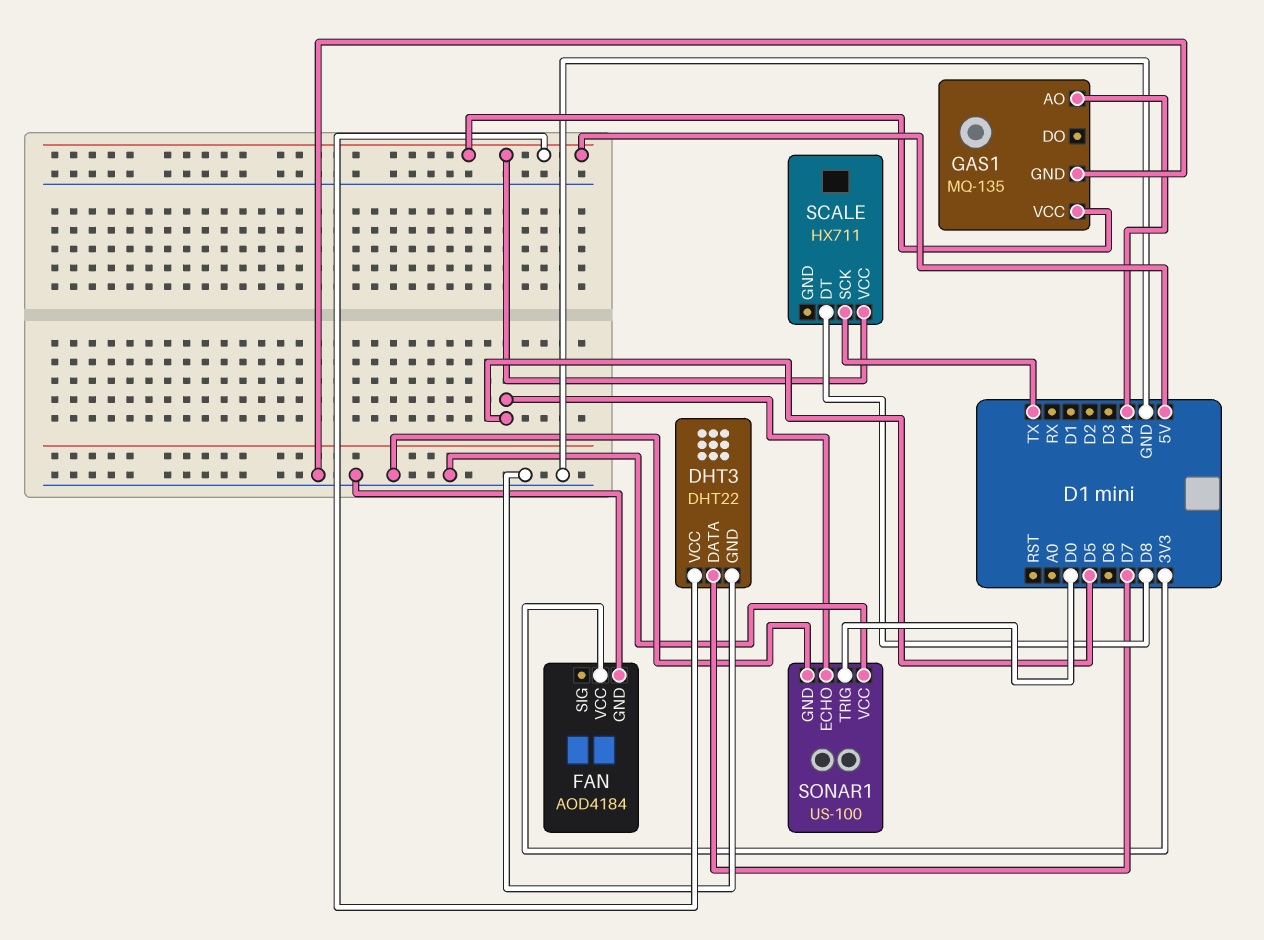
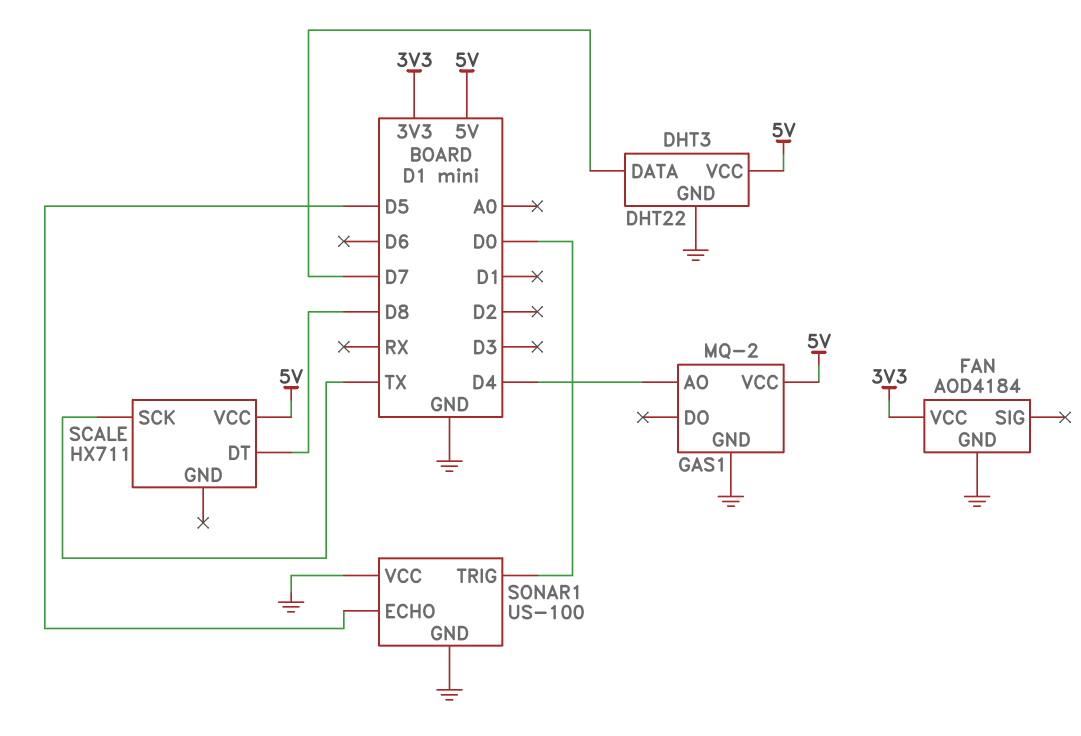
GAS1: MQ-135 -> MQ-2

